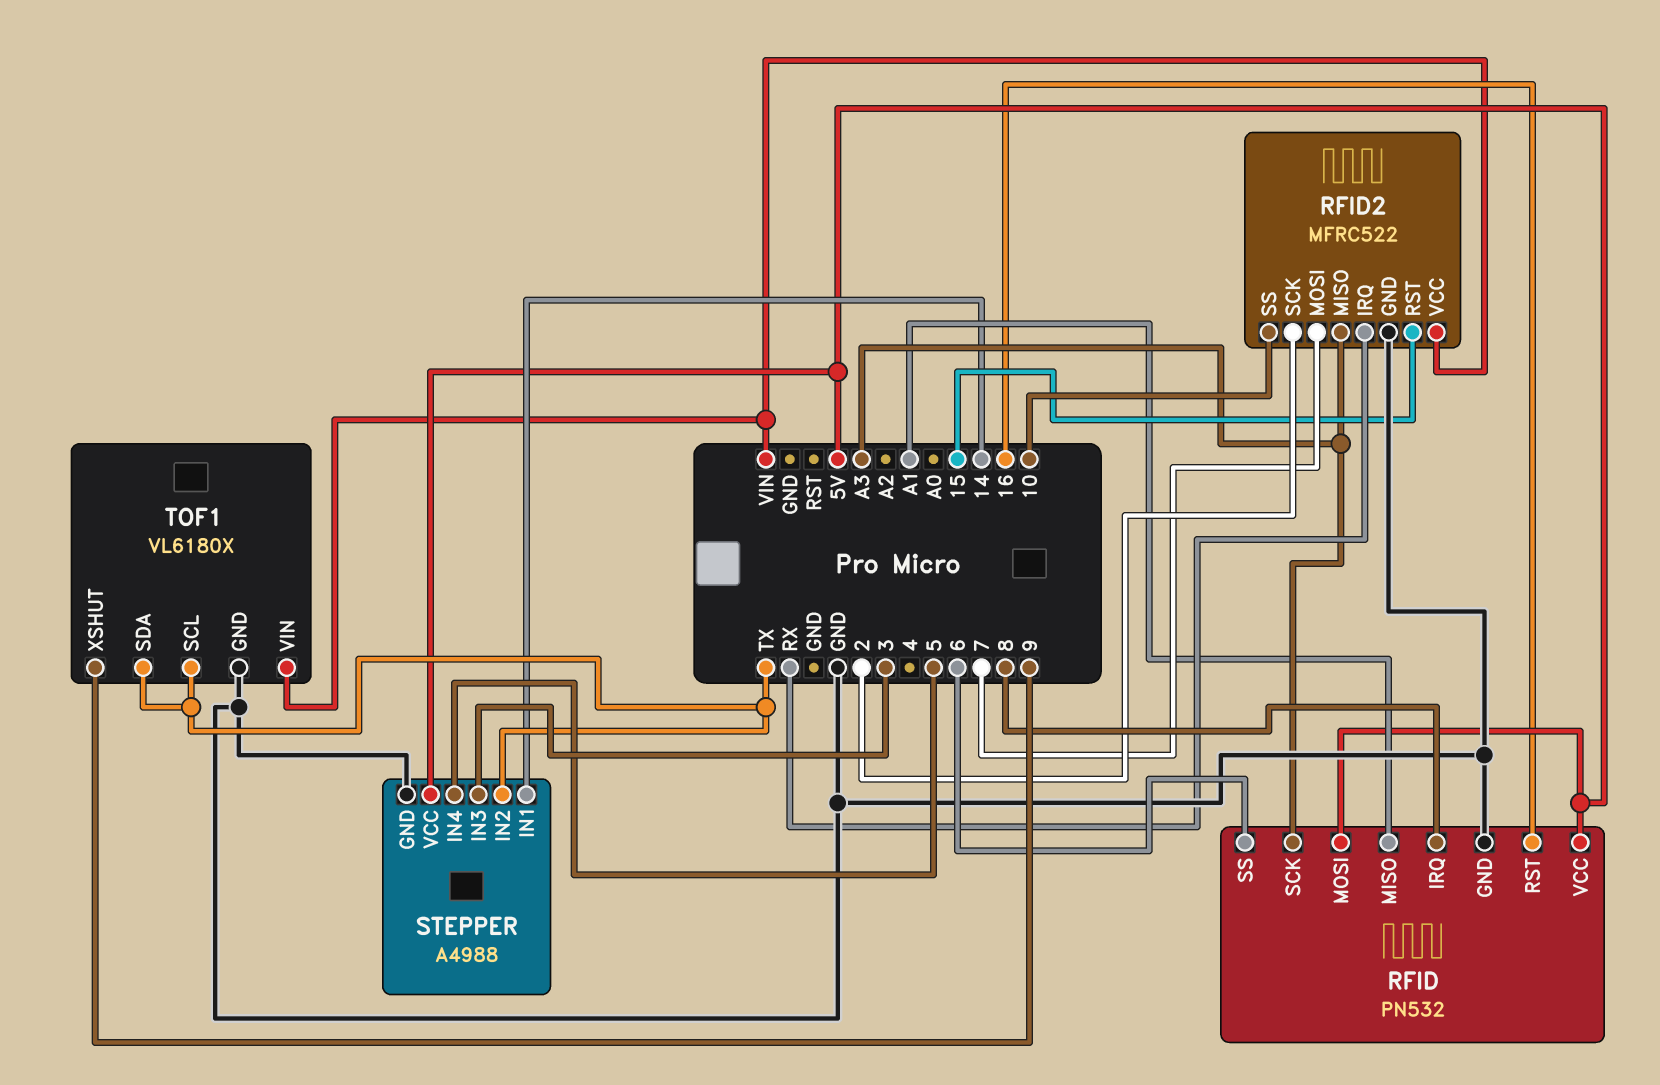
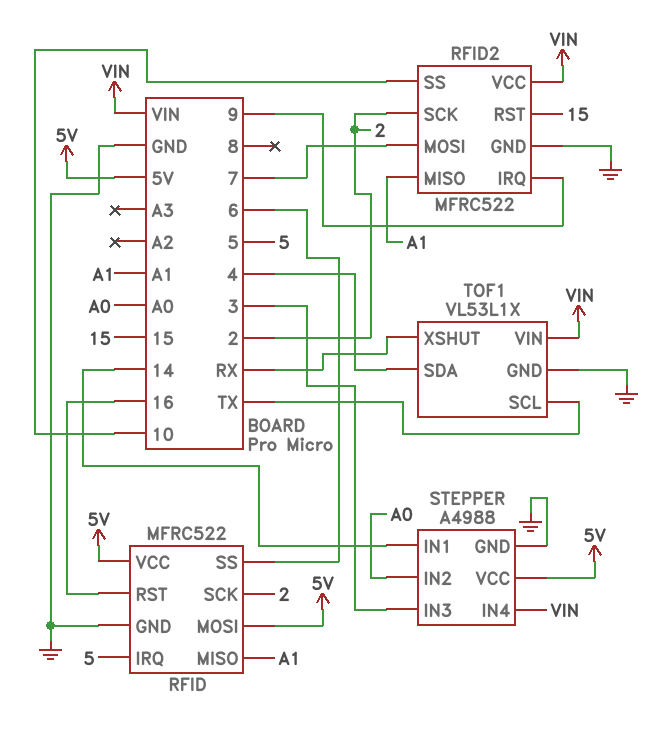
RFID: PN532 -> MFRC522
RFID pin IRQ: 8 -> 5
RFID pin SCK: A3 -> 2
RFID2 pin IRQ: RX -> 9
RFID2 pin MISO: A3 -> A1
STEPPER pin IN2: TX -> A0
STEPPER pin IN4: 5 -> VIN
TOF1: VL6180X -> VL53L1X
TOF1 pin SDA: TX -> 4
TOF1 pin XSHUT: 9 -> RX

